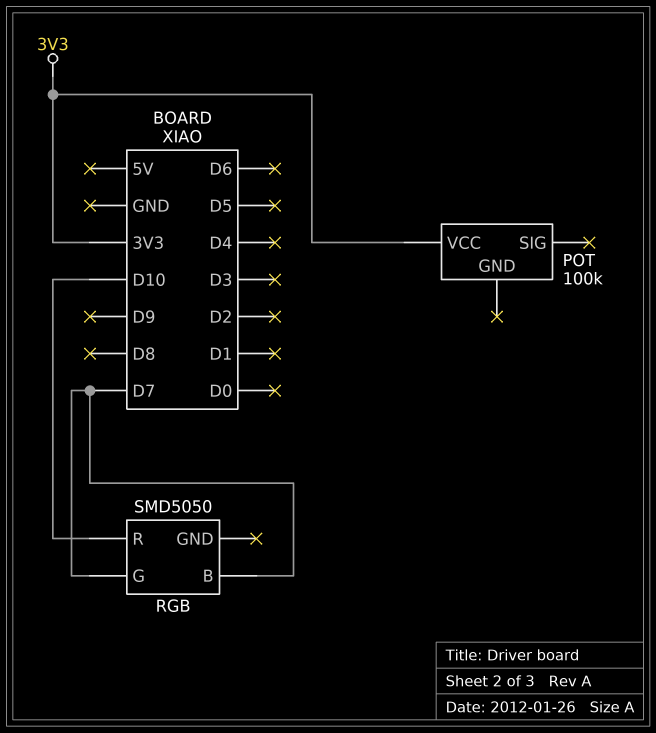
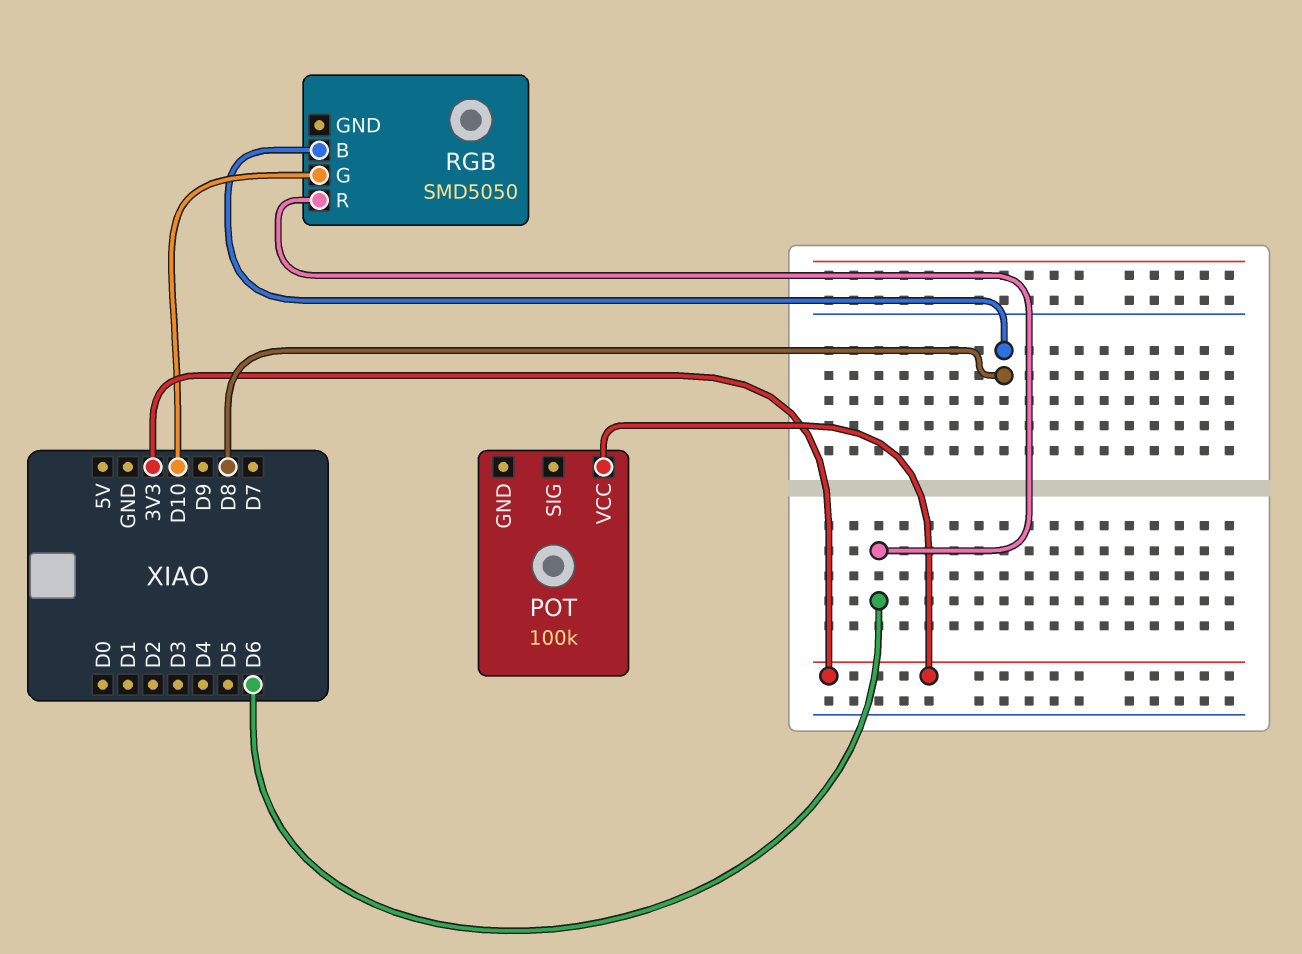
RGB pin B: D7 -> D8
RGB pin G: D7 -> D10
RGB pin R: D10 -> D6

